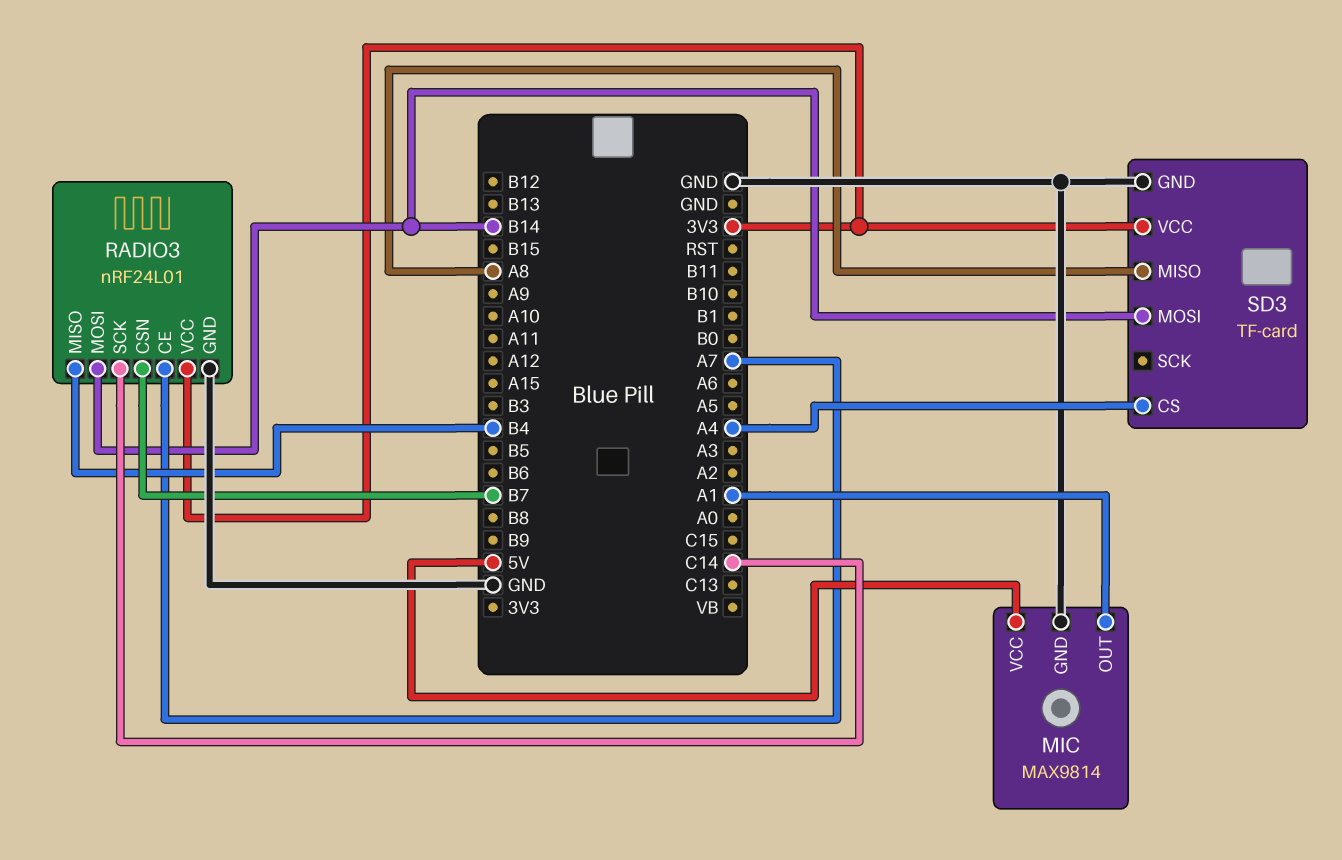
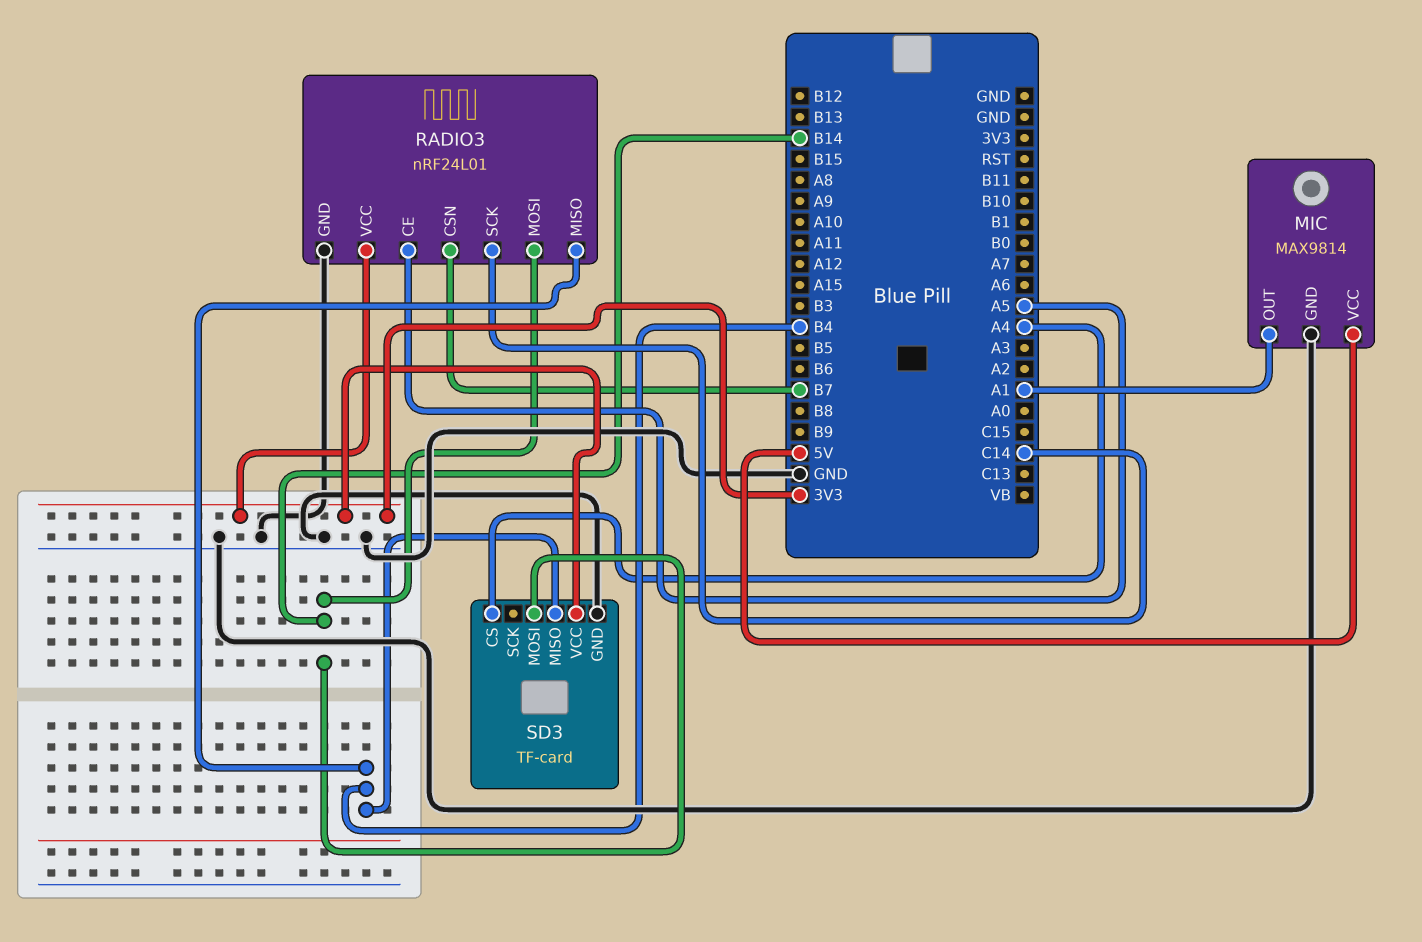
RADIO3 pin CE: A7 -> A5
SD3 pin MISO: A8 -> B4

